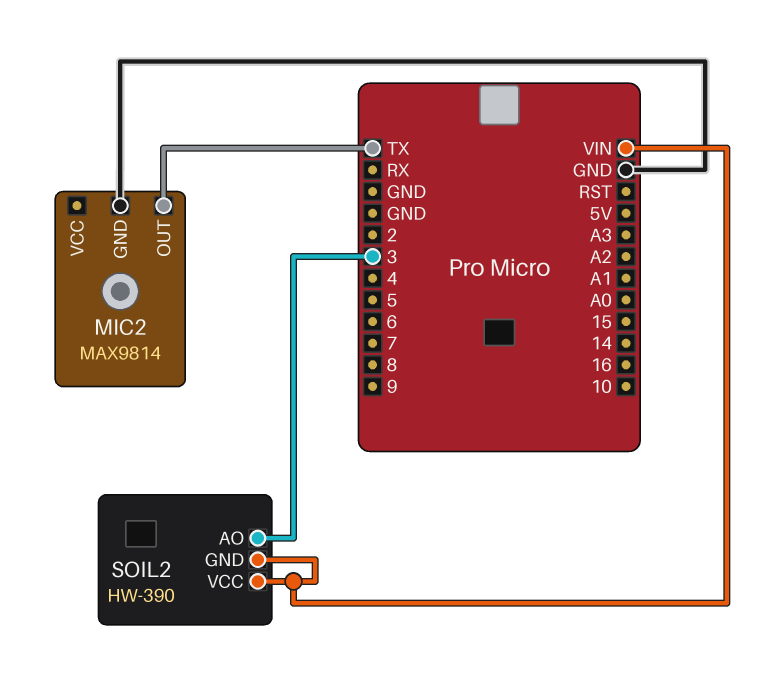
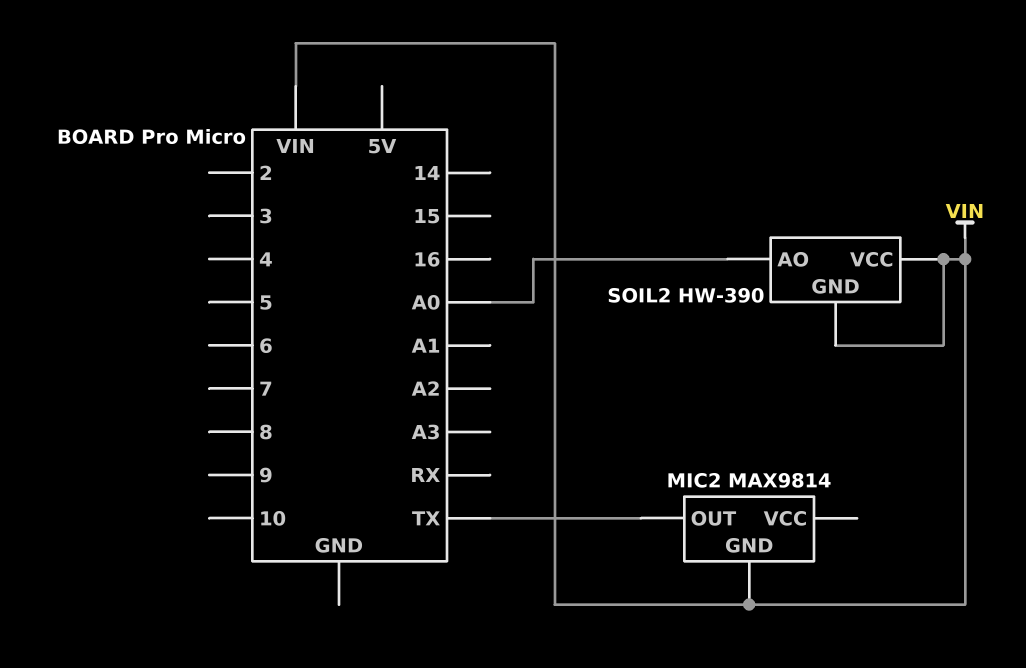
MIC2 pin GND: GND -> VIN
SOIL2 pin AO: 3 -> A0

